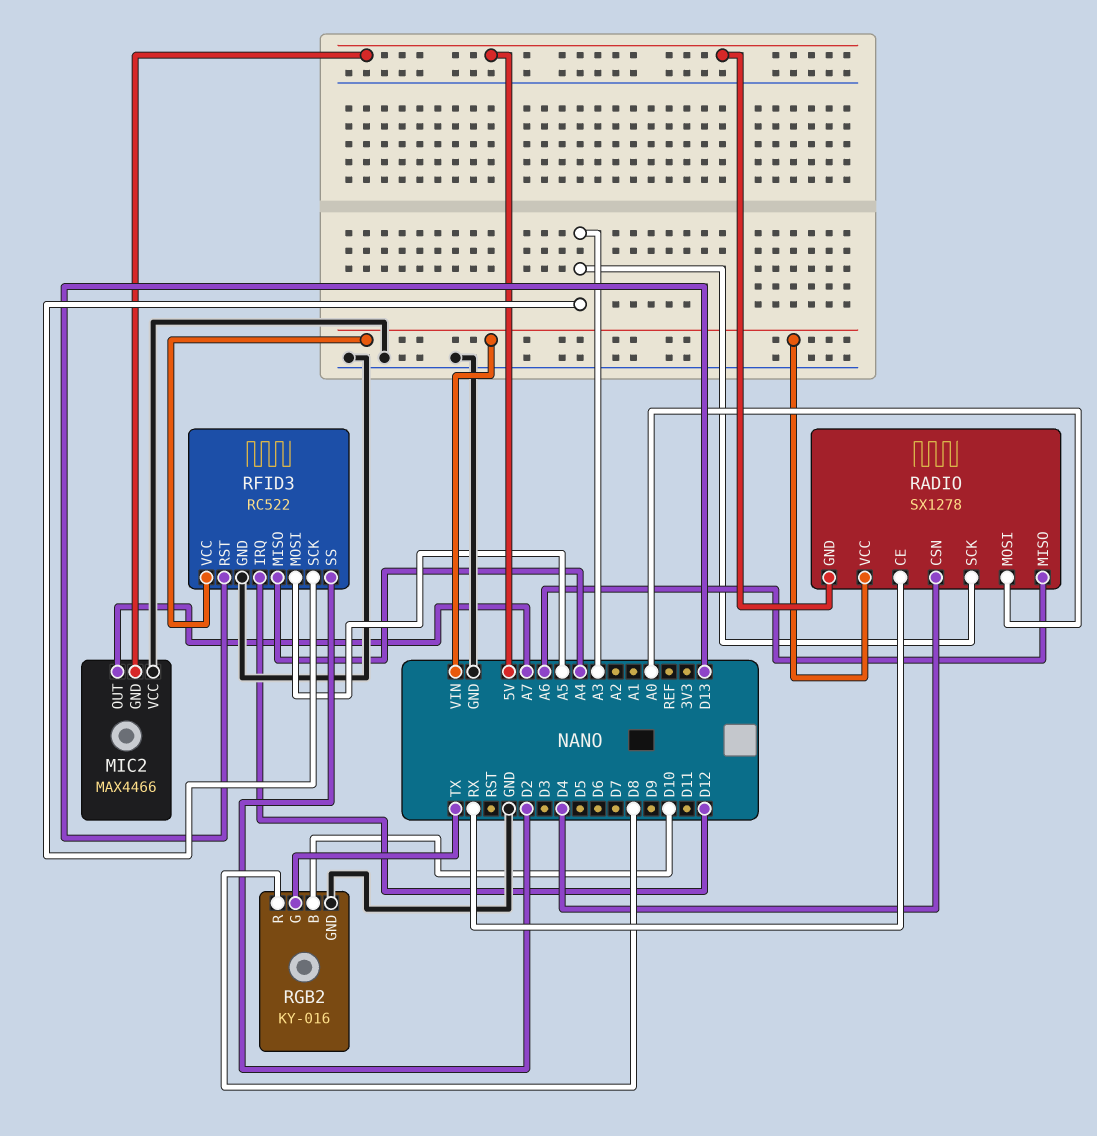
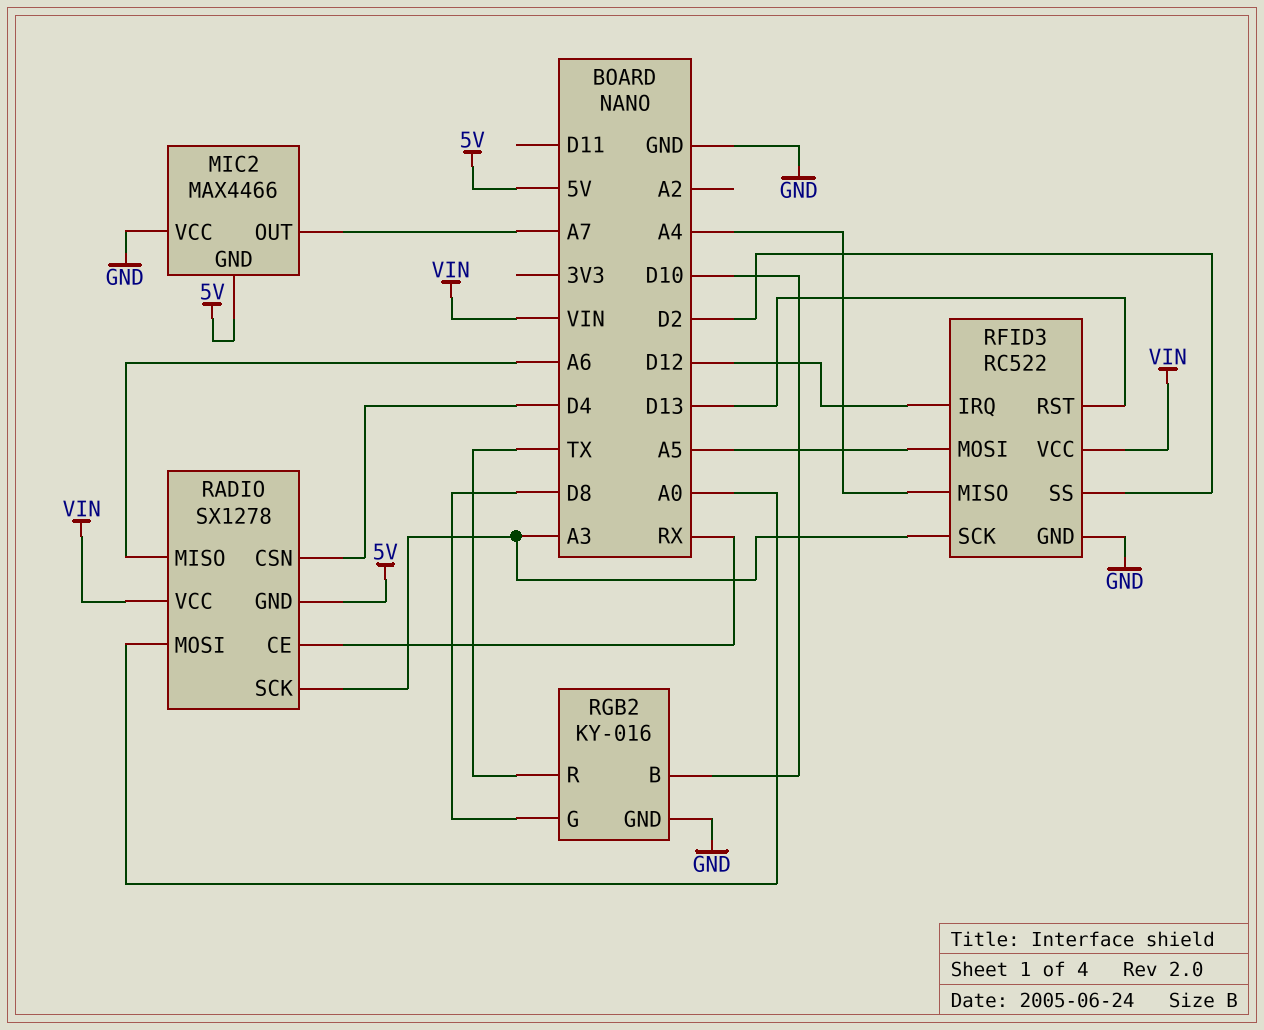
RGB2 pin G: TX -> D8
RGB2 pin R: D8 -> TX

